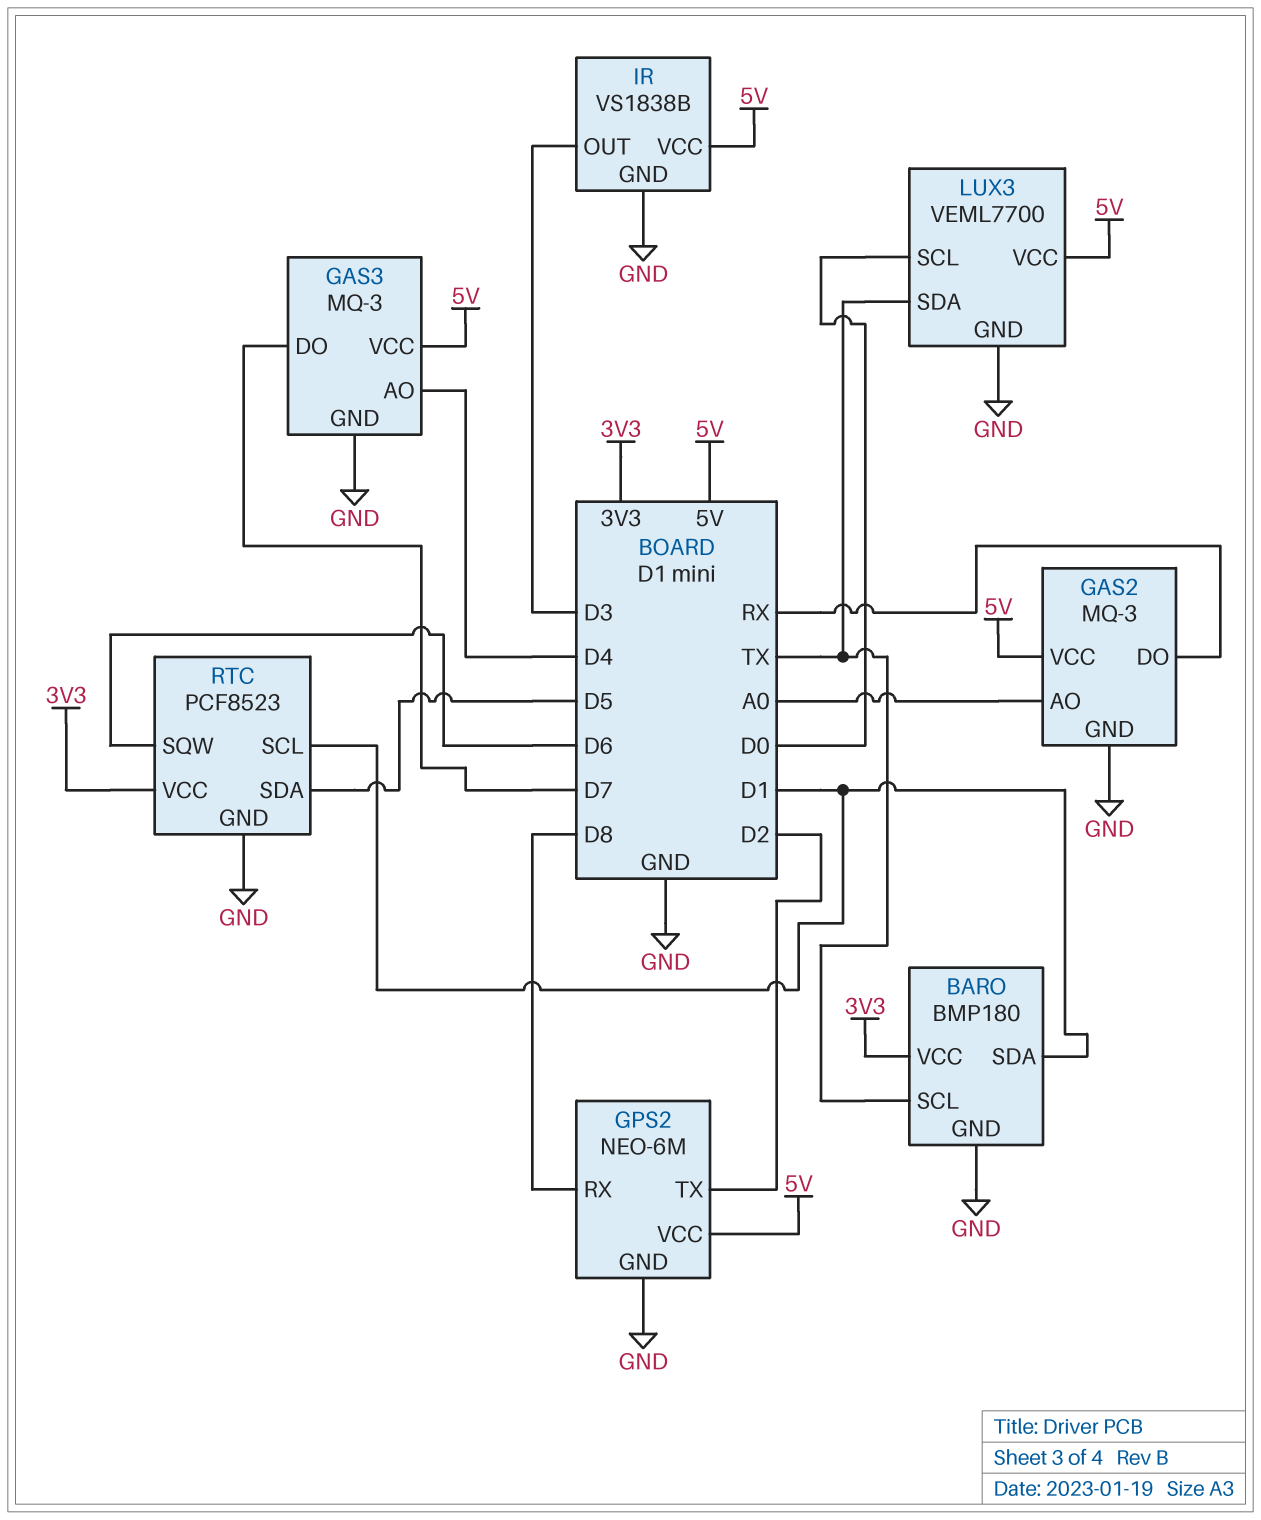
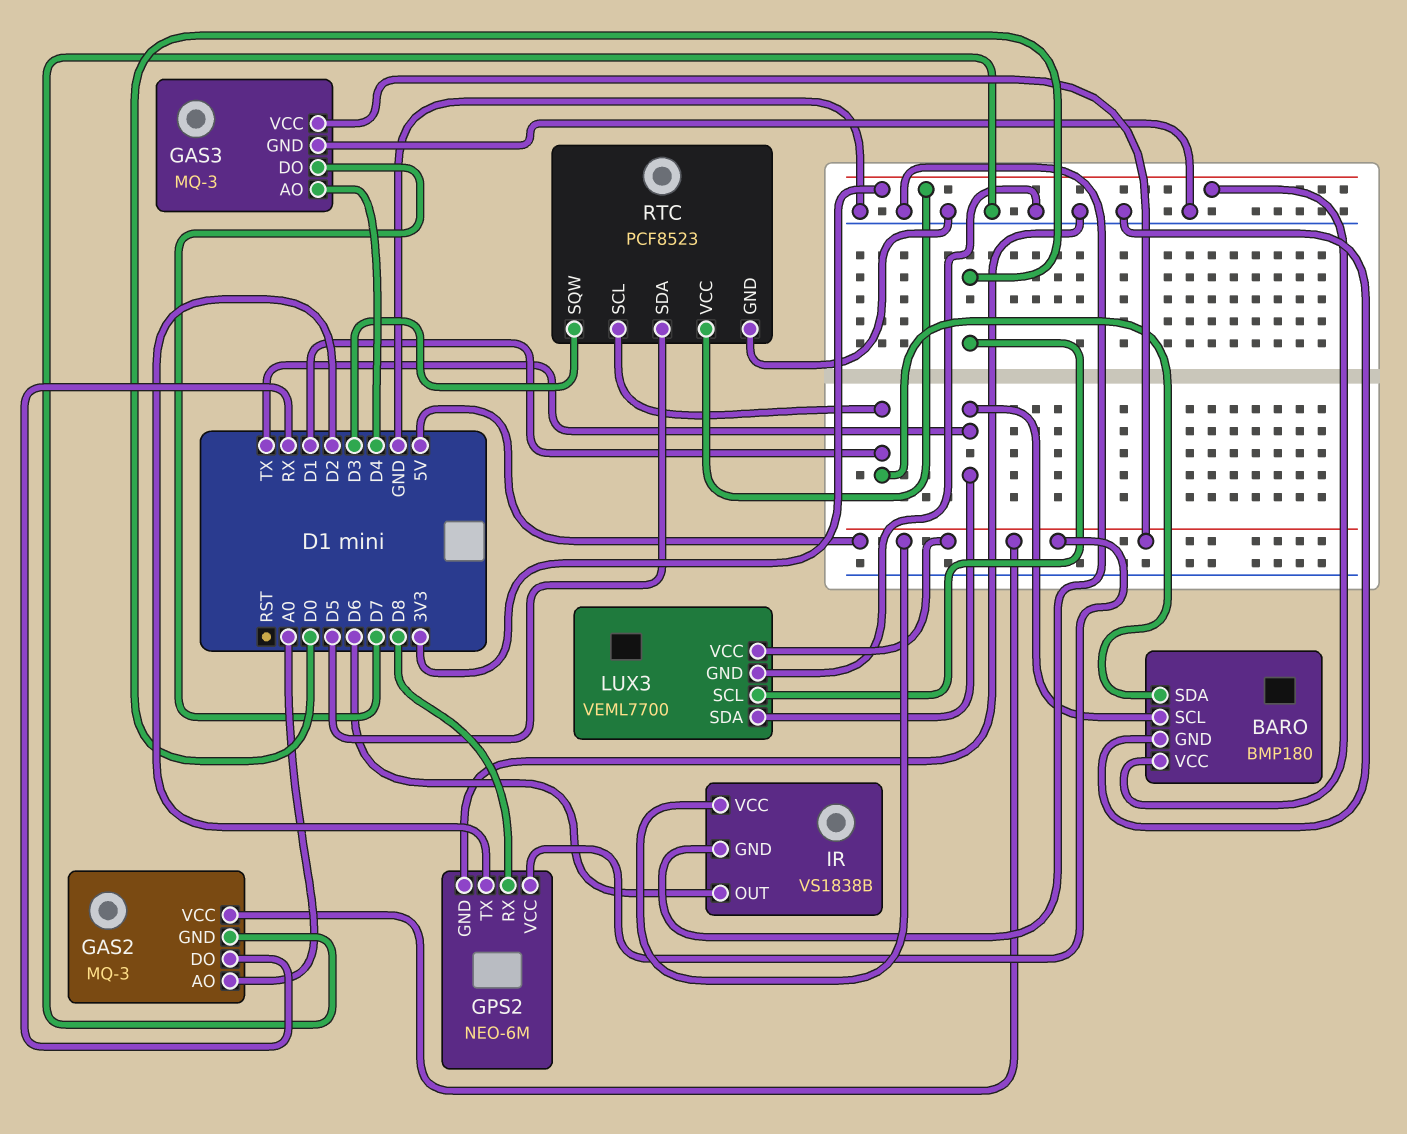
IR pin OUT: D3 -> D6
RTC pin SQW: D6 -> D3

